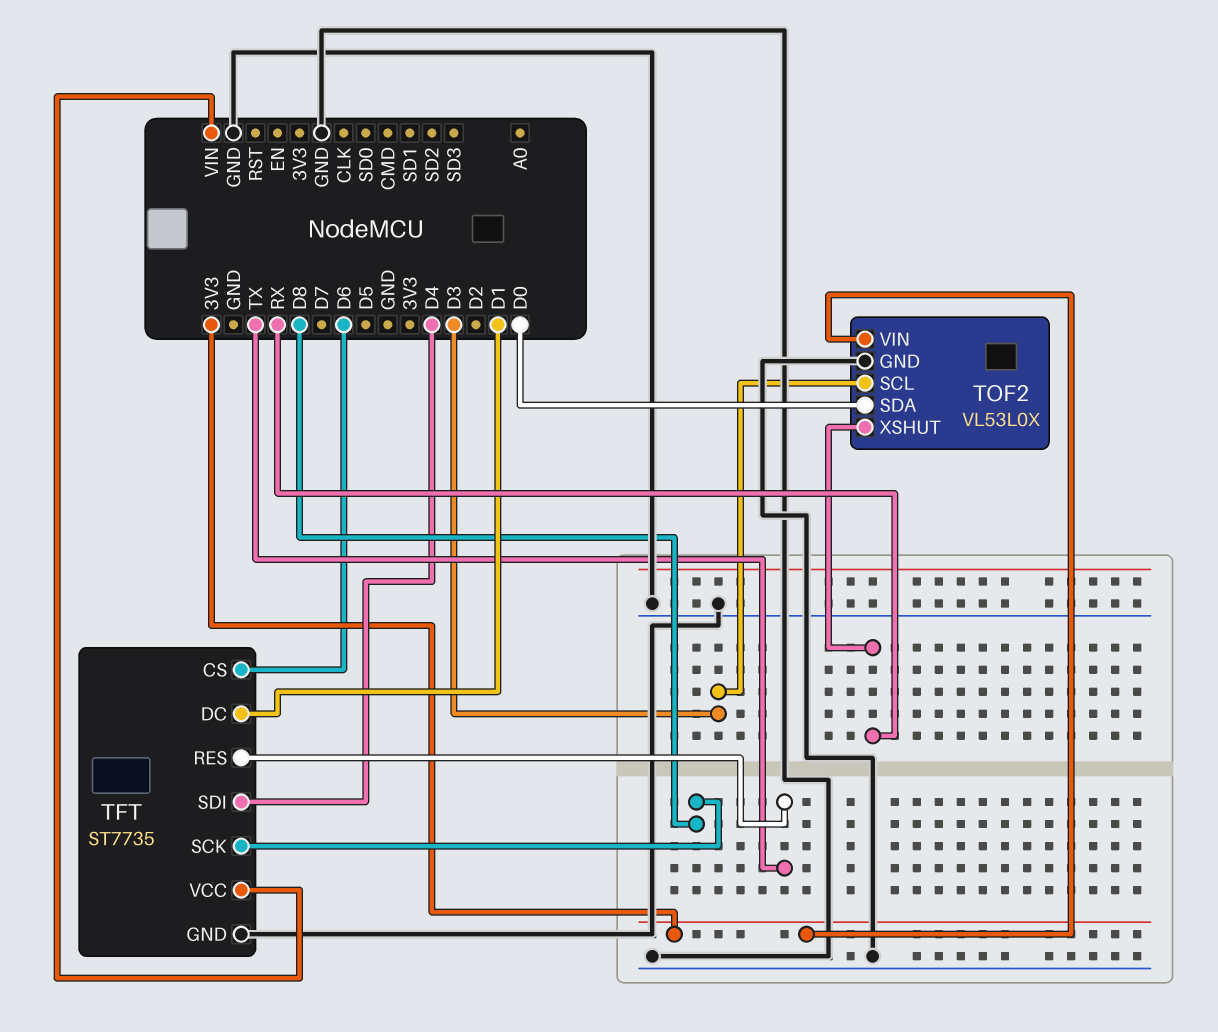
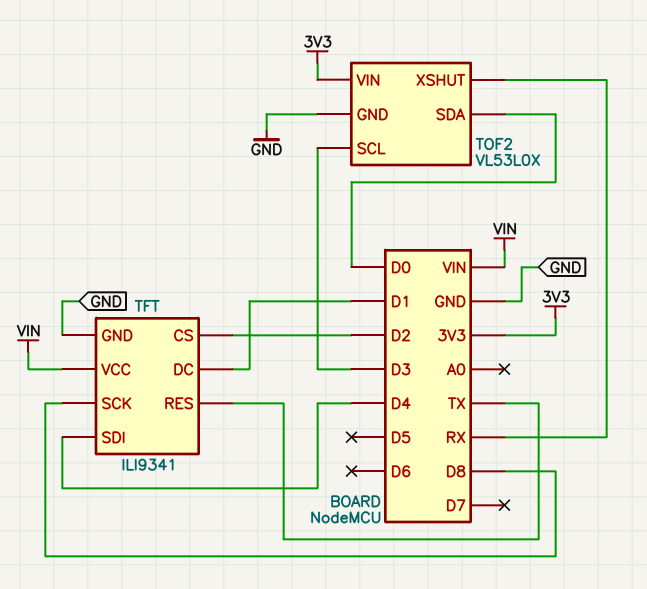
TFT: ST7735 -> ILI9341
TFT pin CS: D6 -> D2

